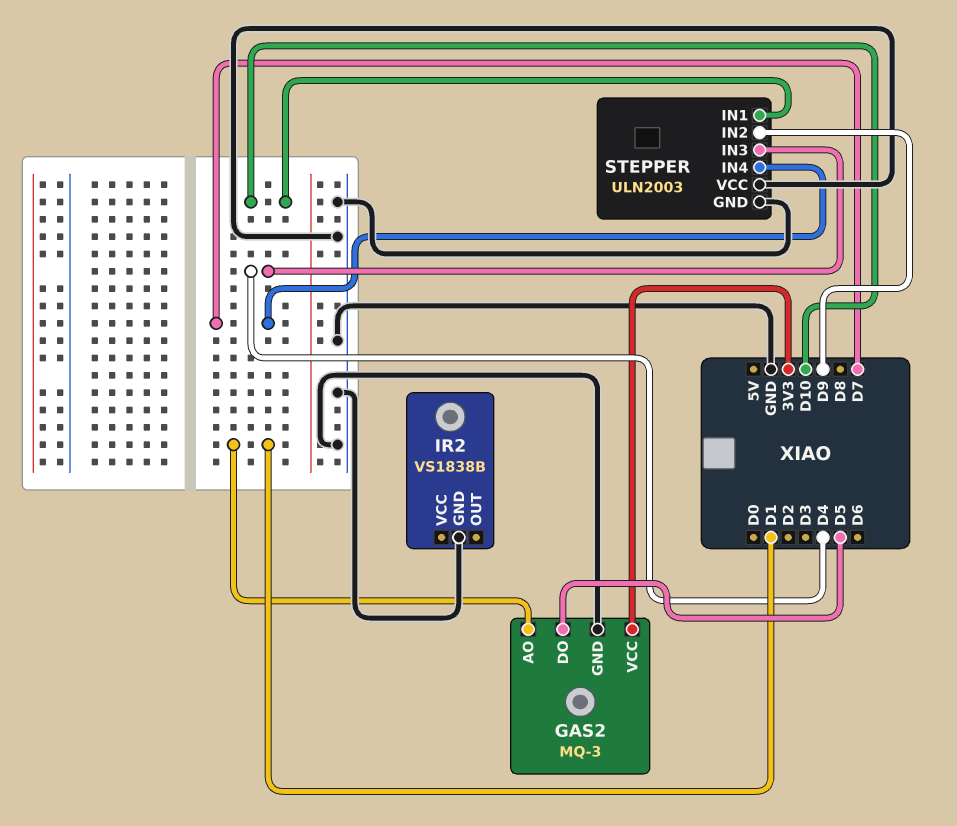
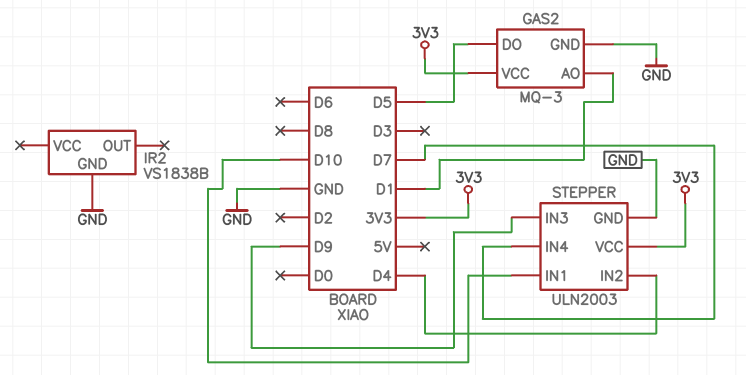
STEPPER pin IN2: D9 -> D4
STEPPER pin IN3: D4 -> D9
STEPPER pin VCC: GND -> 3V3

